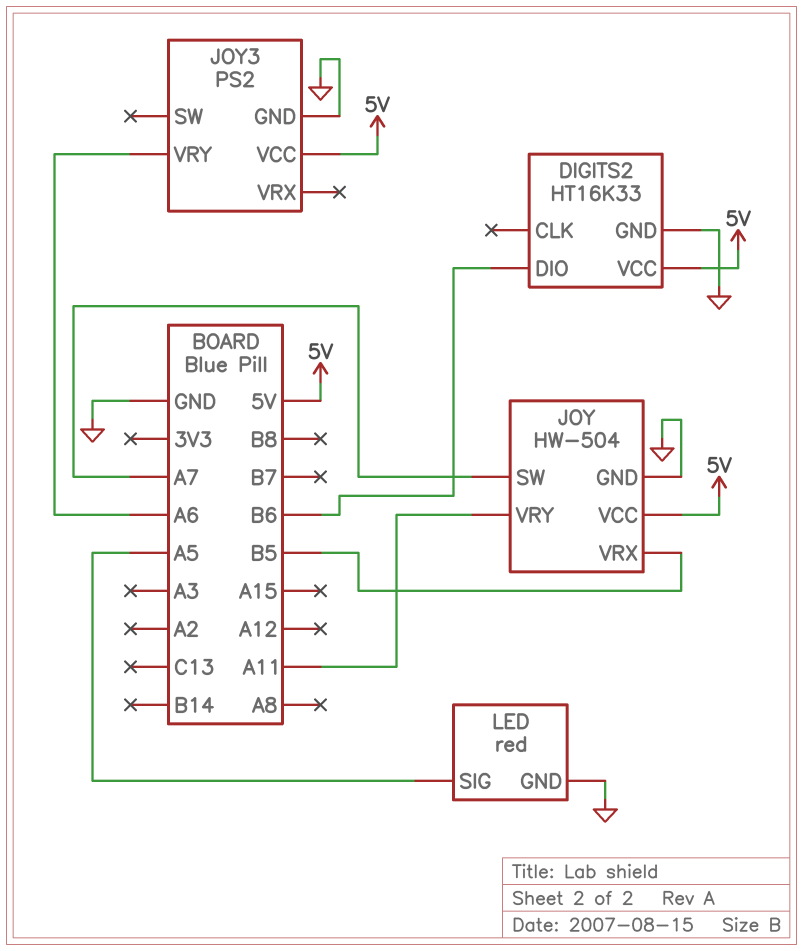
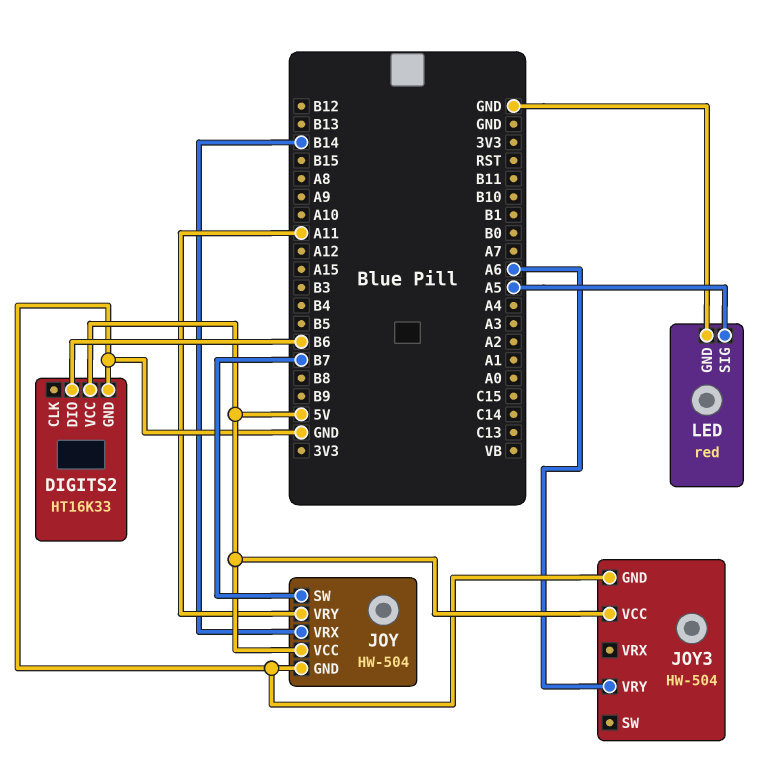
JOY pin SW: A7 -> B7
JOY pin VRX: B5 -> B14
JOY3: PS2 -> HW-504

